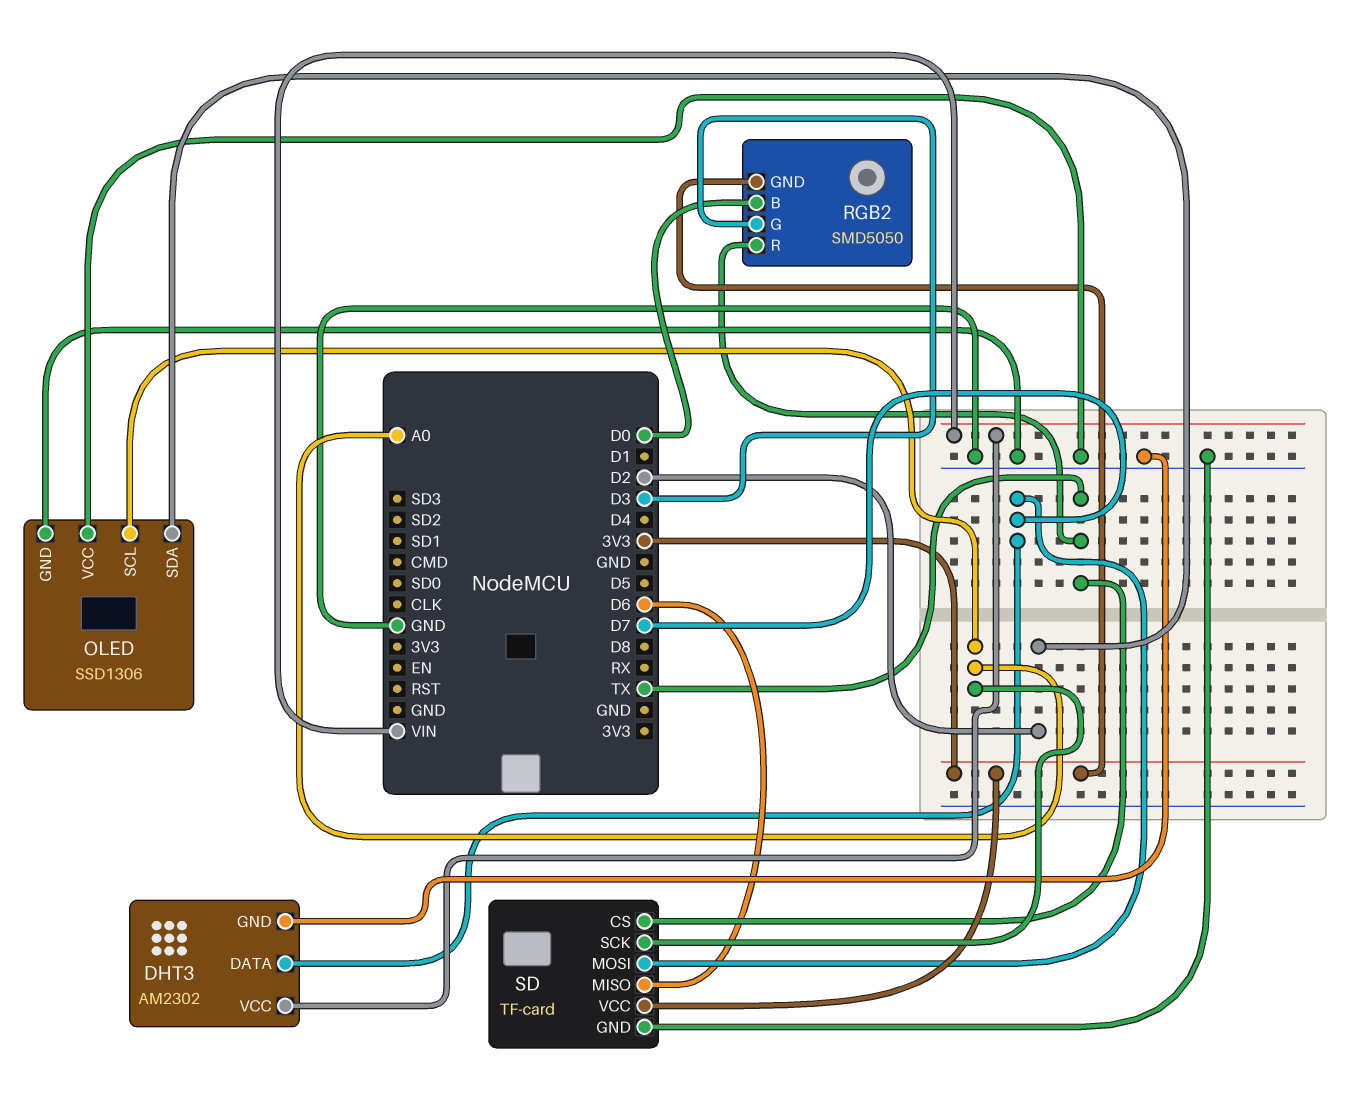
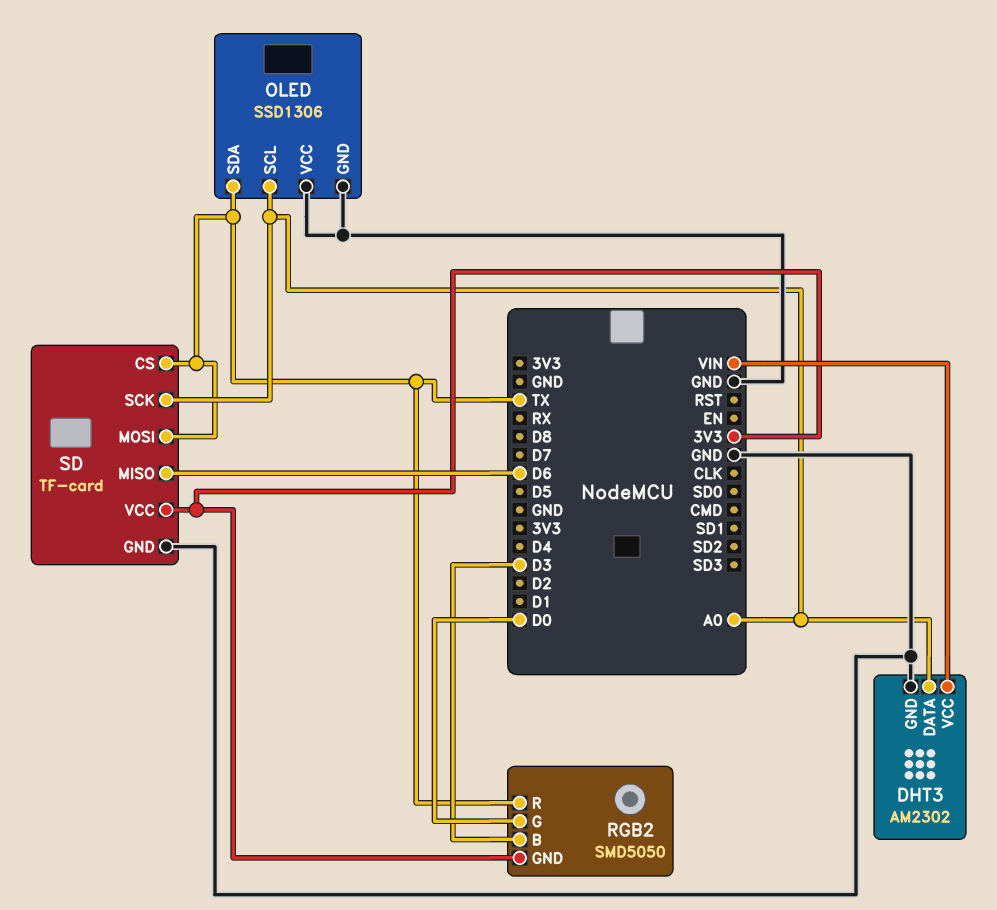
DHT3 pin DATA: D7 -> A0
OLED pin SDA: D2 -> TX
RGB2 pin B: D0 -> D3
RGB2 pin G: D3 -> D0
SD pin MOSI: D7 -> TX

